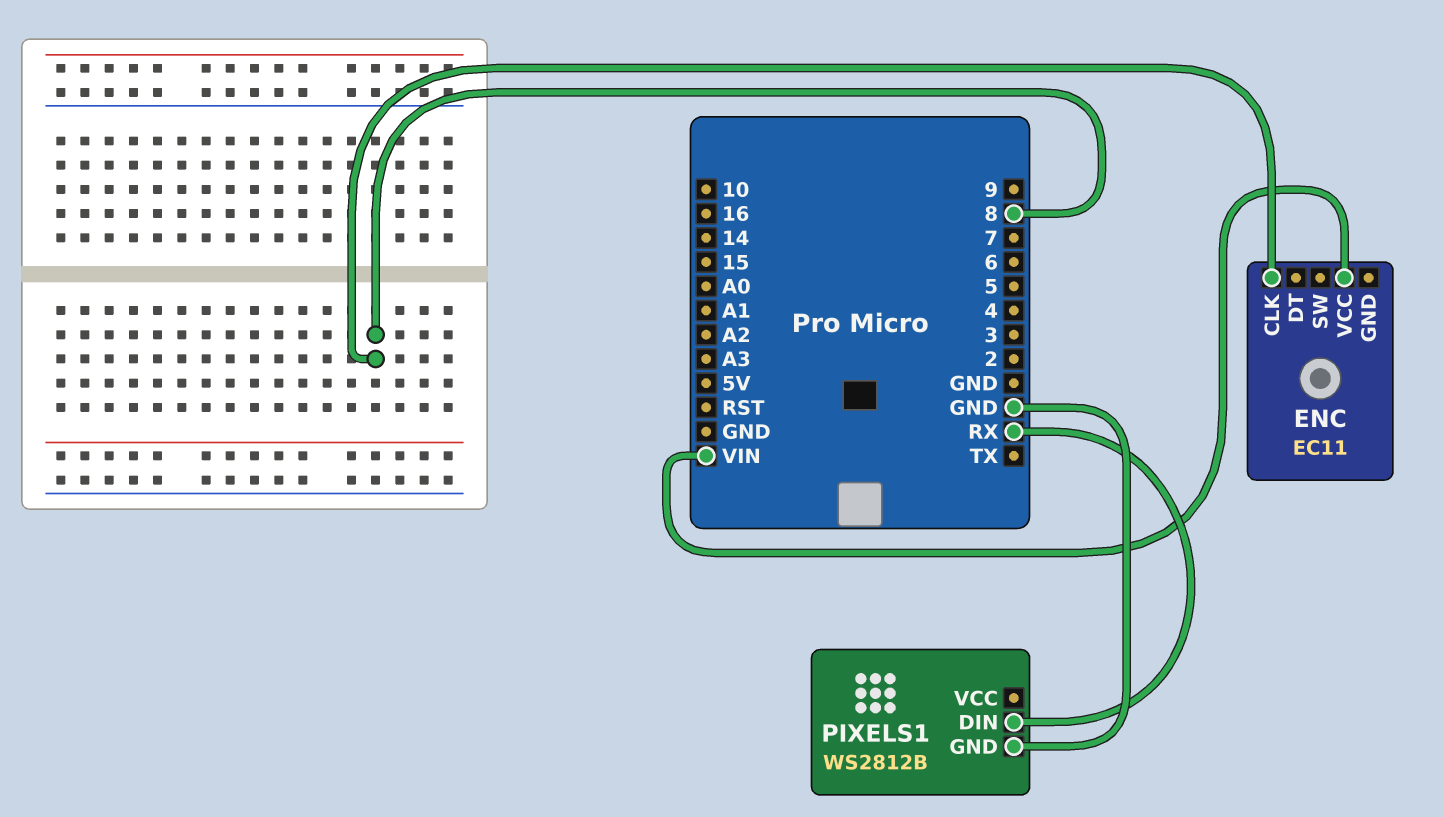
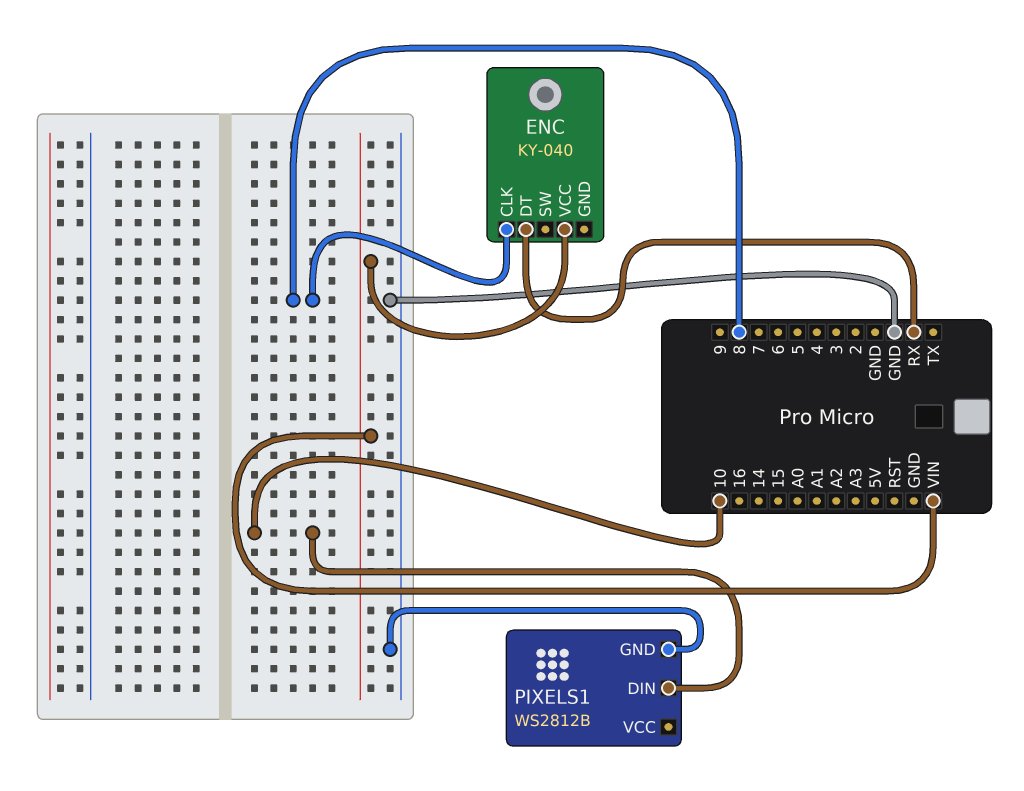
ENC: EC11 -> KY-040
ENC pin DT: none -> RX
PIXELS1 pin DIN: RX -> 10

